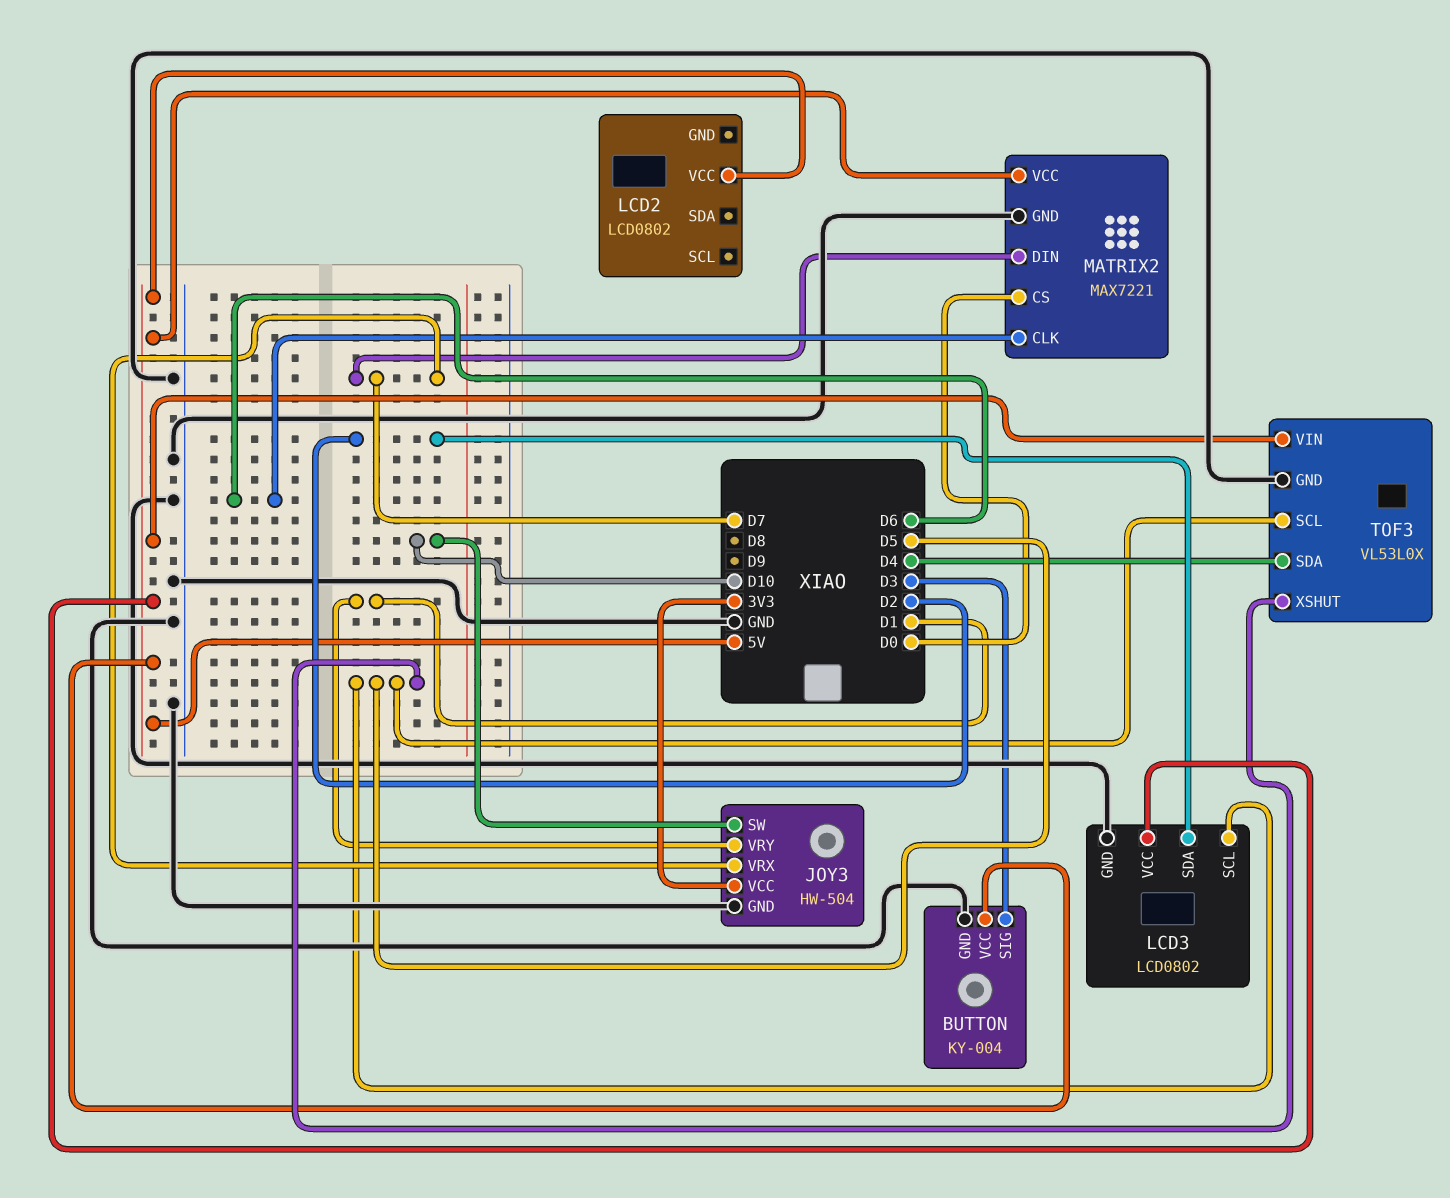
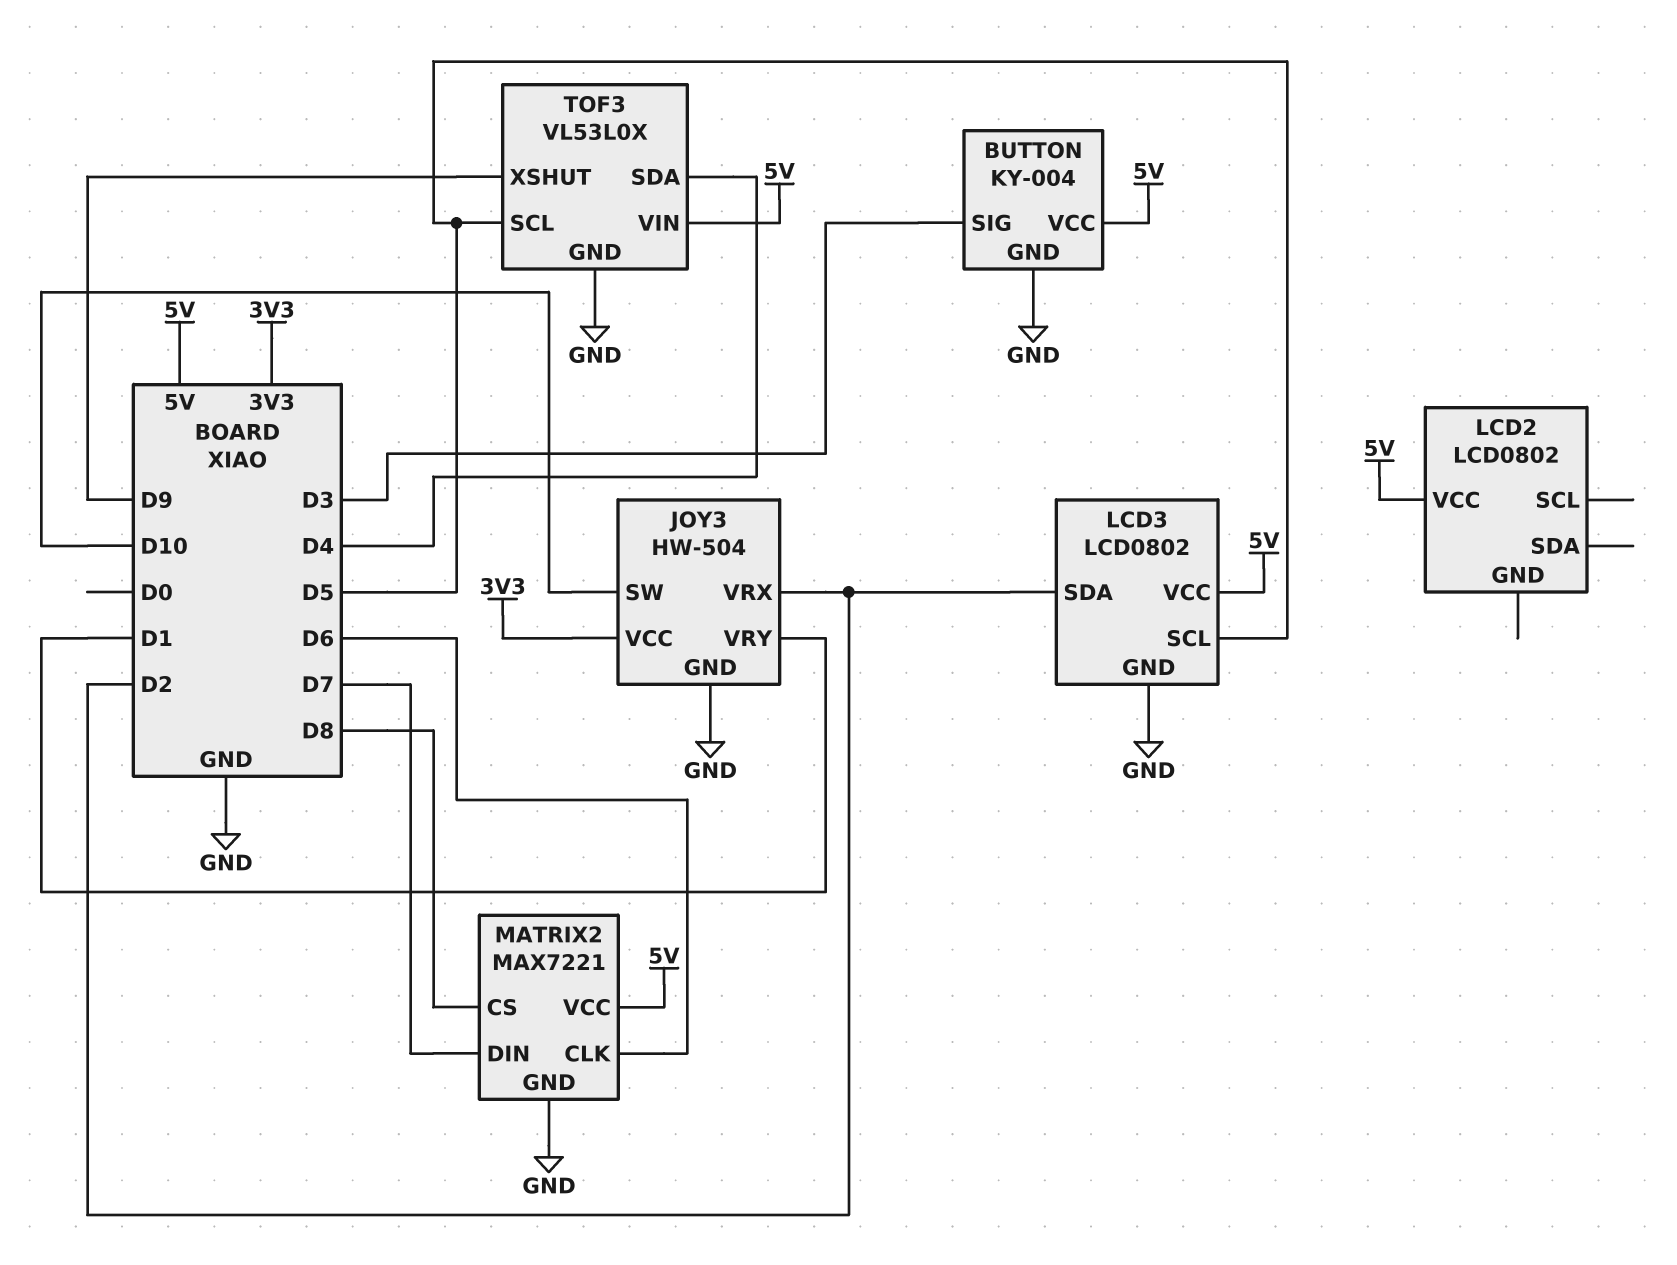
JOY3 pin VRX: D7 -> D2
MATRIX2 pin CS: D0 -> D8
TOF3 pin XSHUT: D5 -> D9

